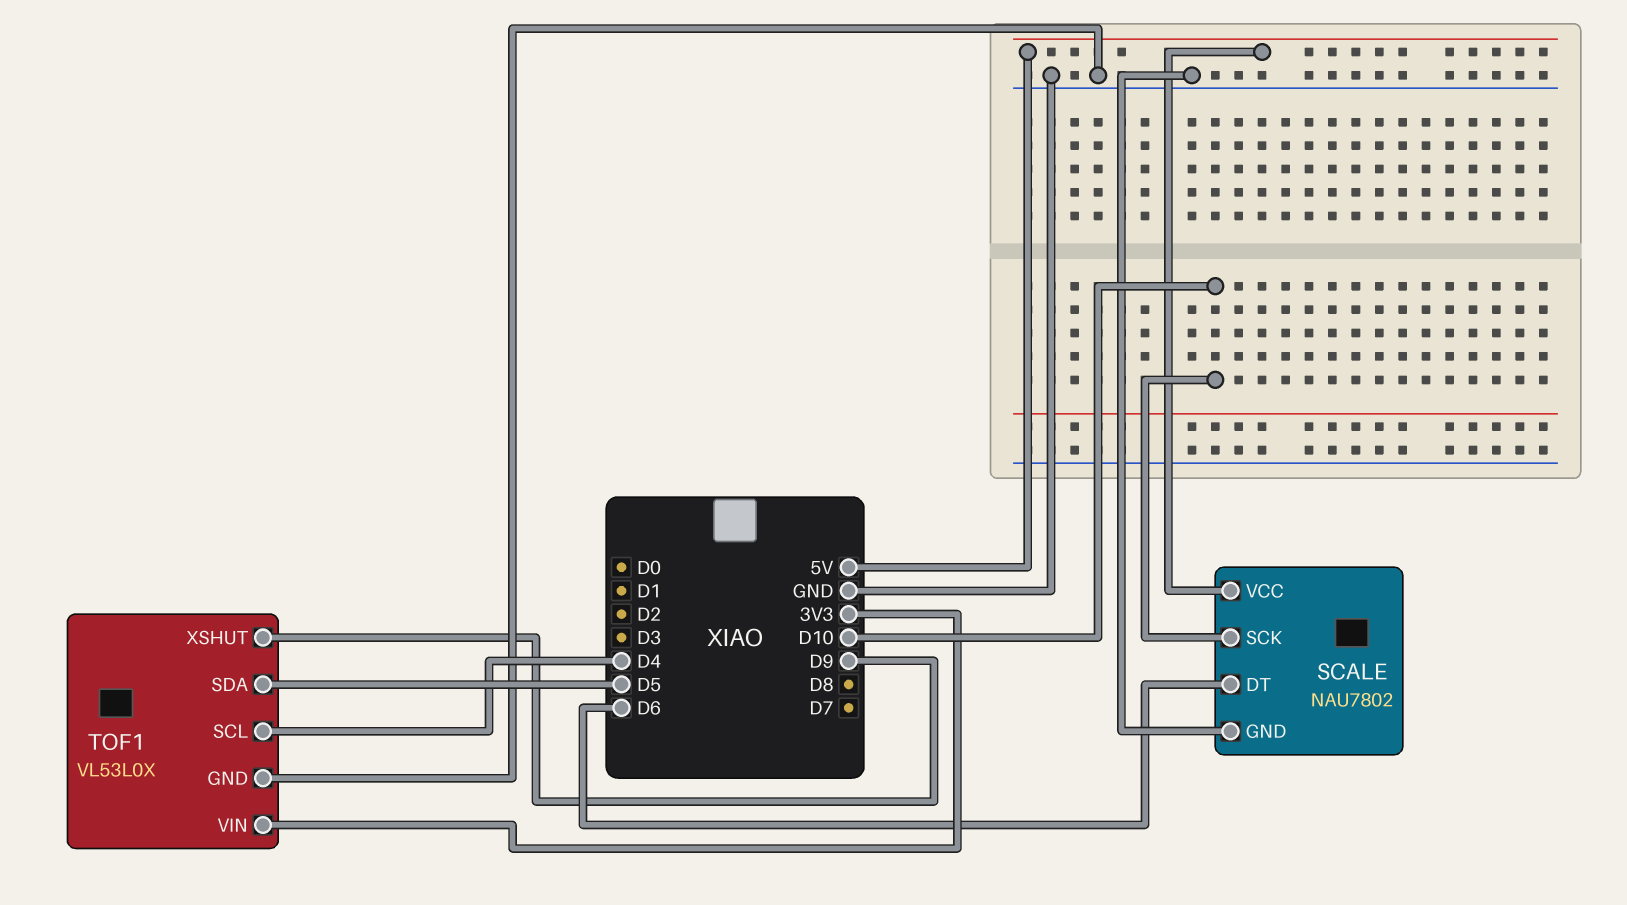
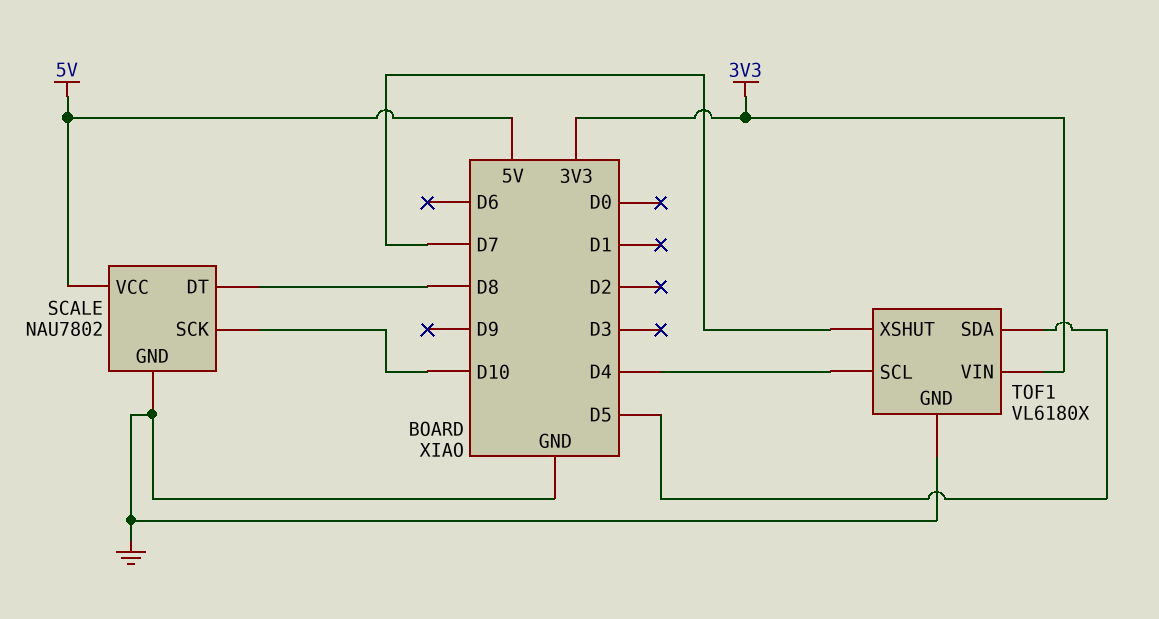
SCALE pin DT: D6 -> D8
TOF1: VL53L0X -> VL6180X
TOF1 pin XSHUT: D9 -> D7

